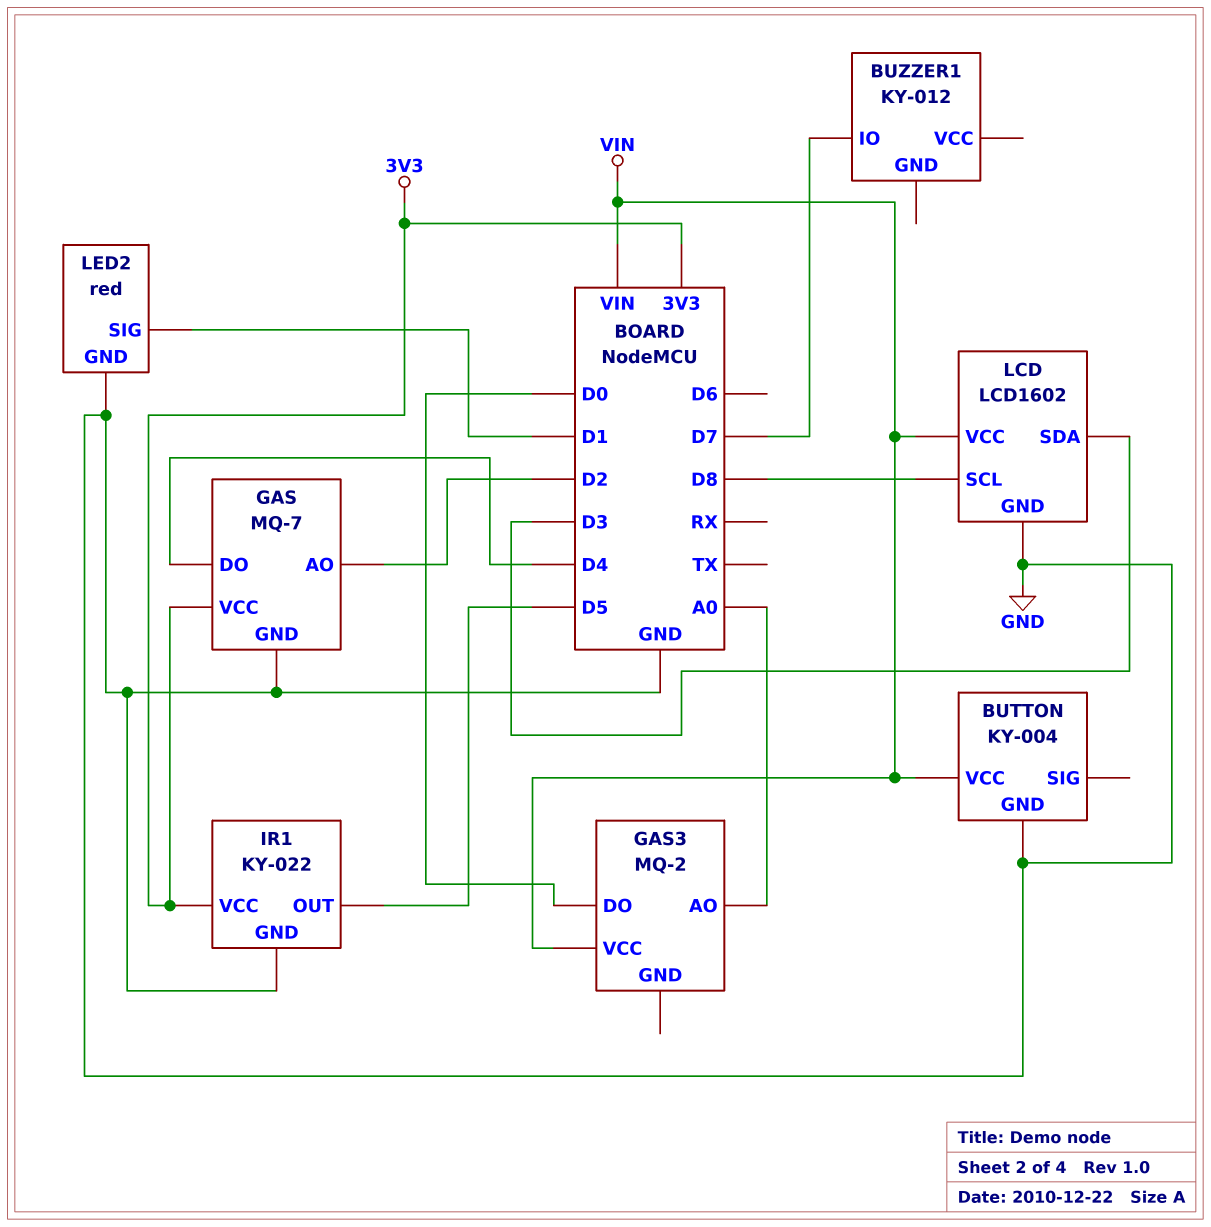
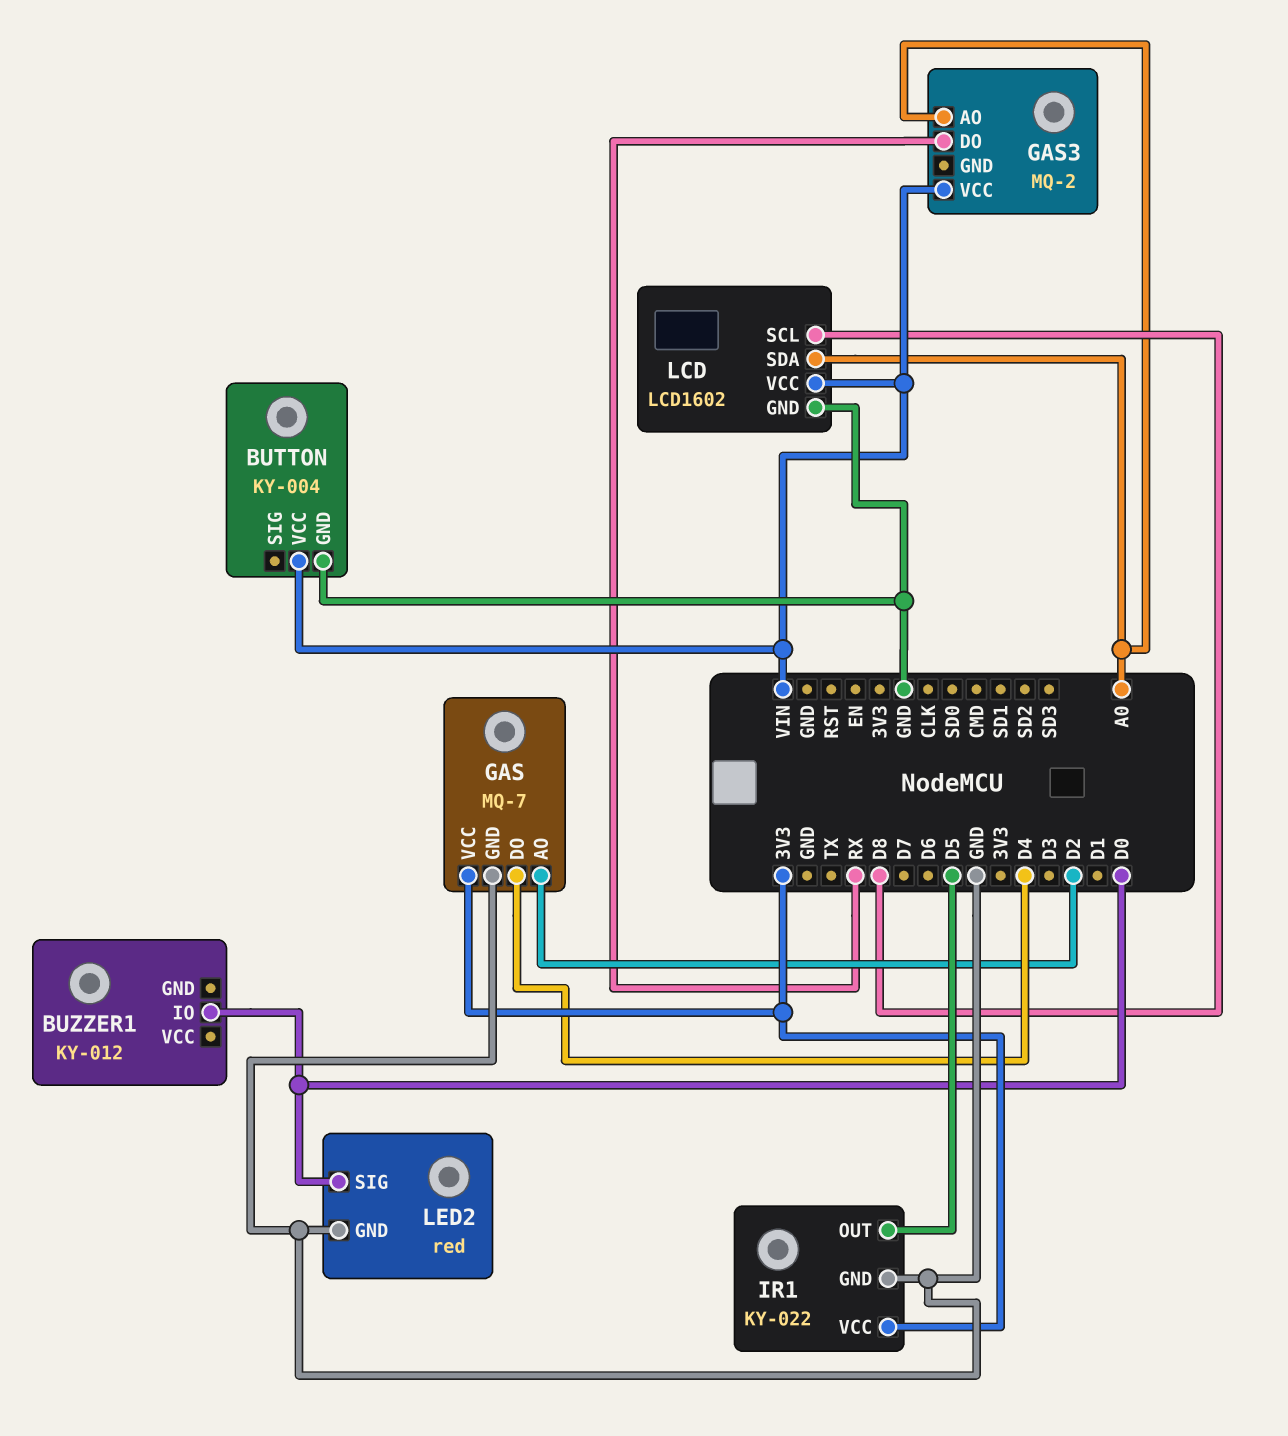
BUZZER1 pin IO: D7 -> D0
GAS3 pin DO: D0 -> RX
LCD pin SDA: D3 -> A0
LED2 pin SIG: D1 -> D0

